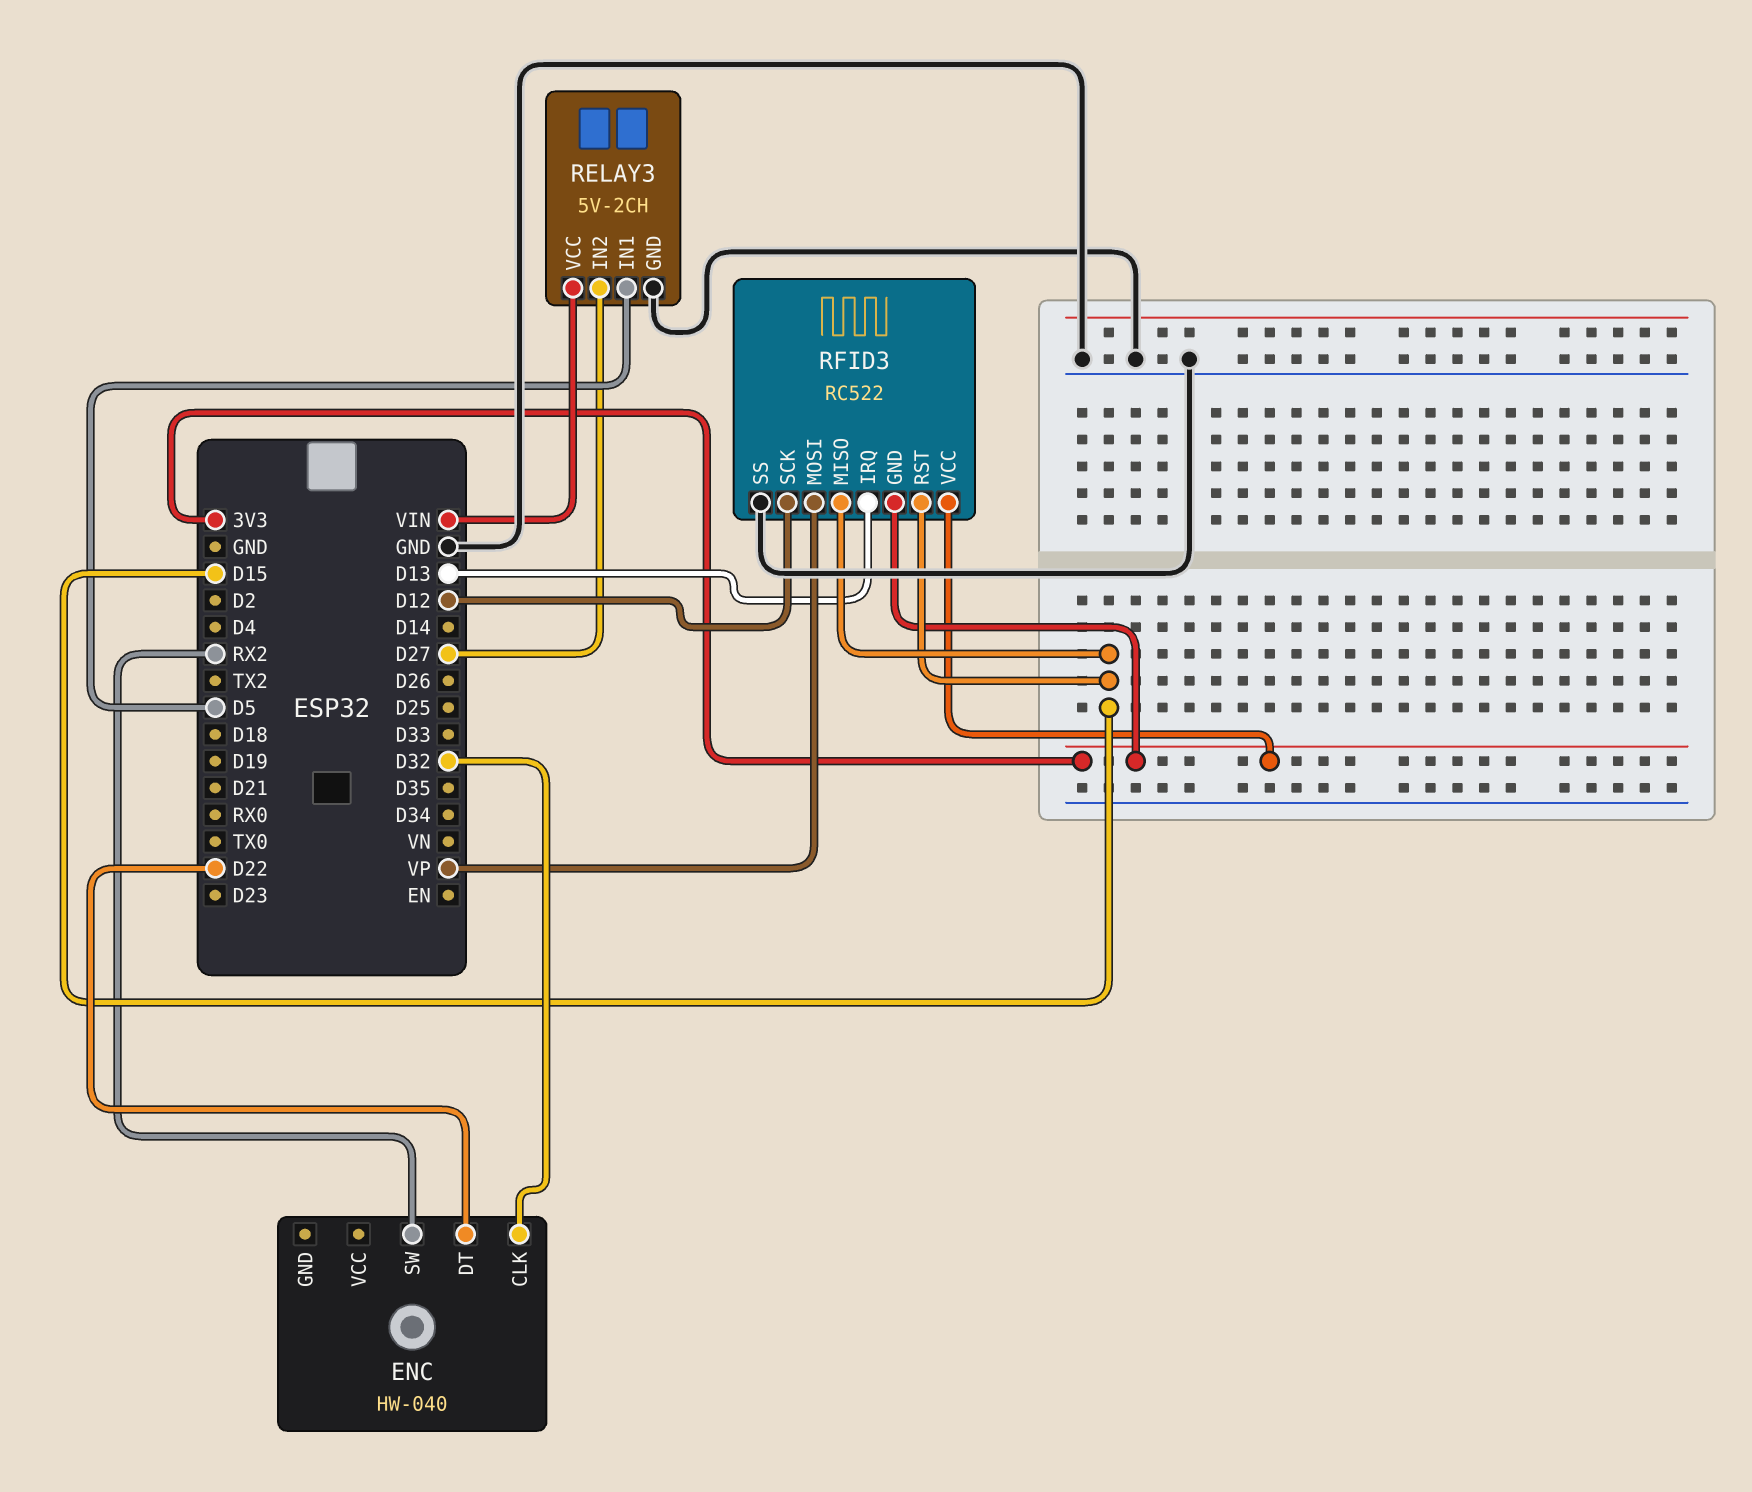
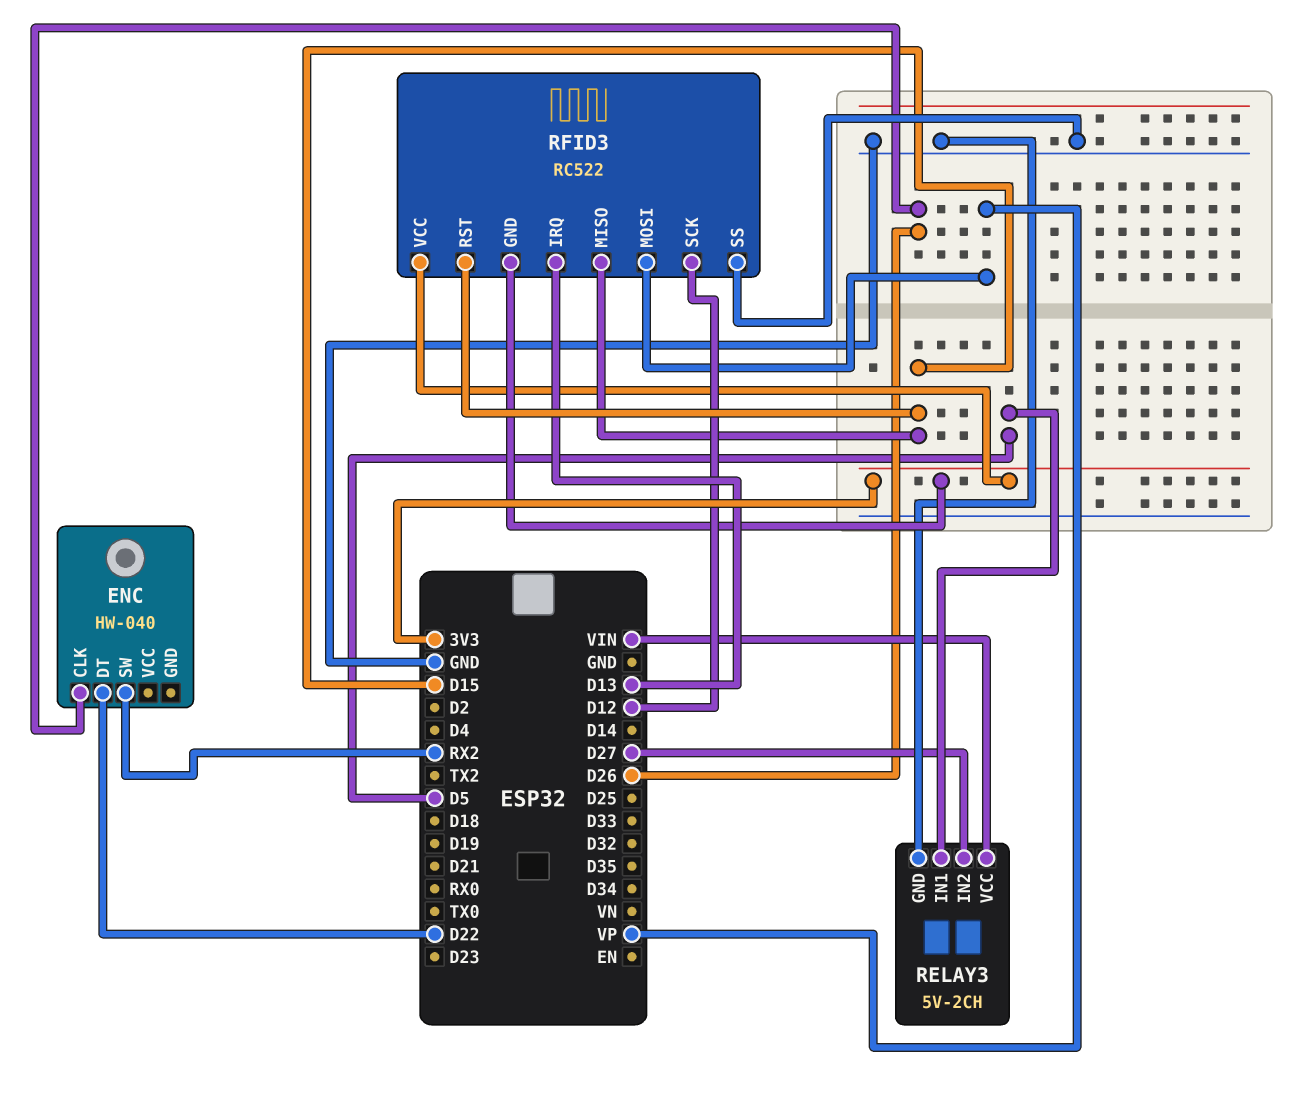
ENC pin CLK: D32 -> D26

